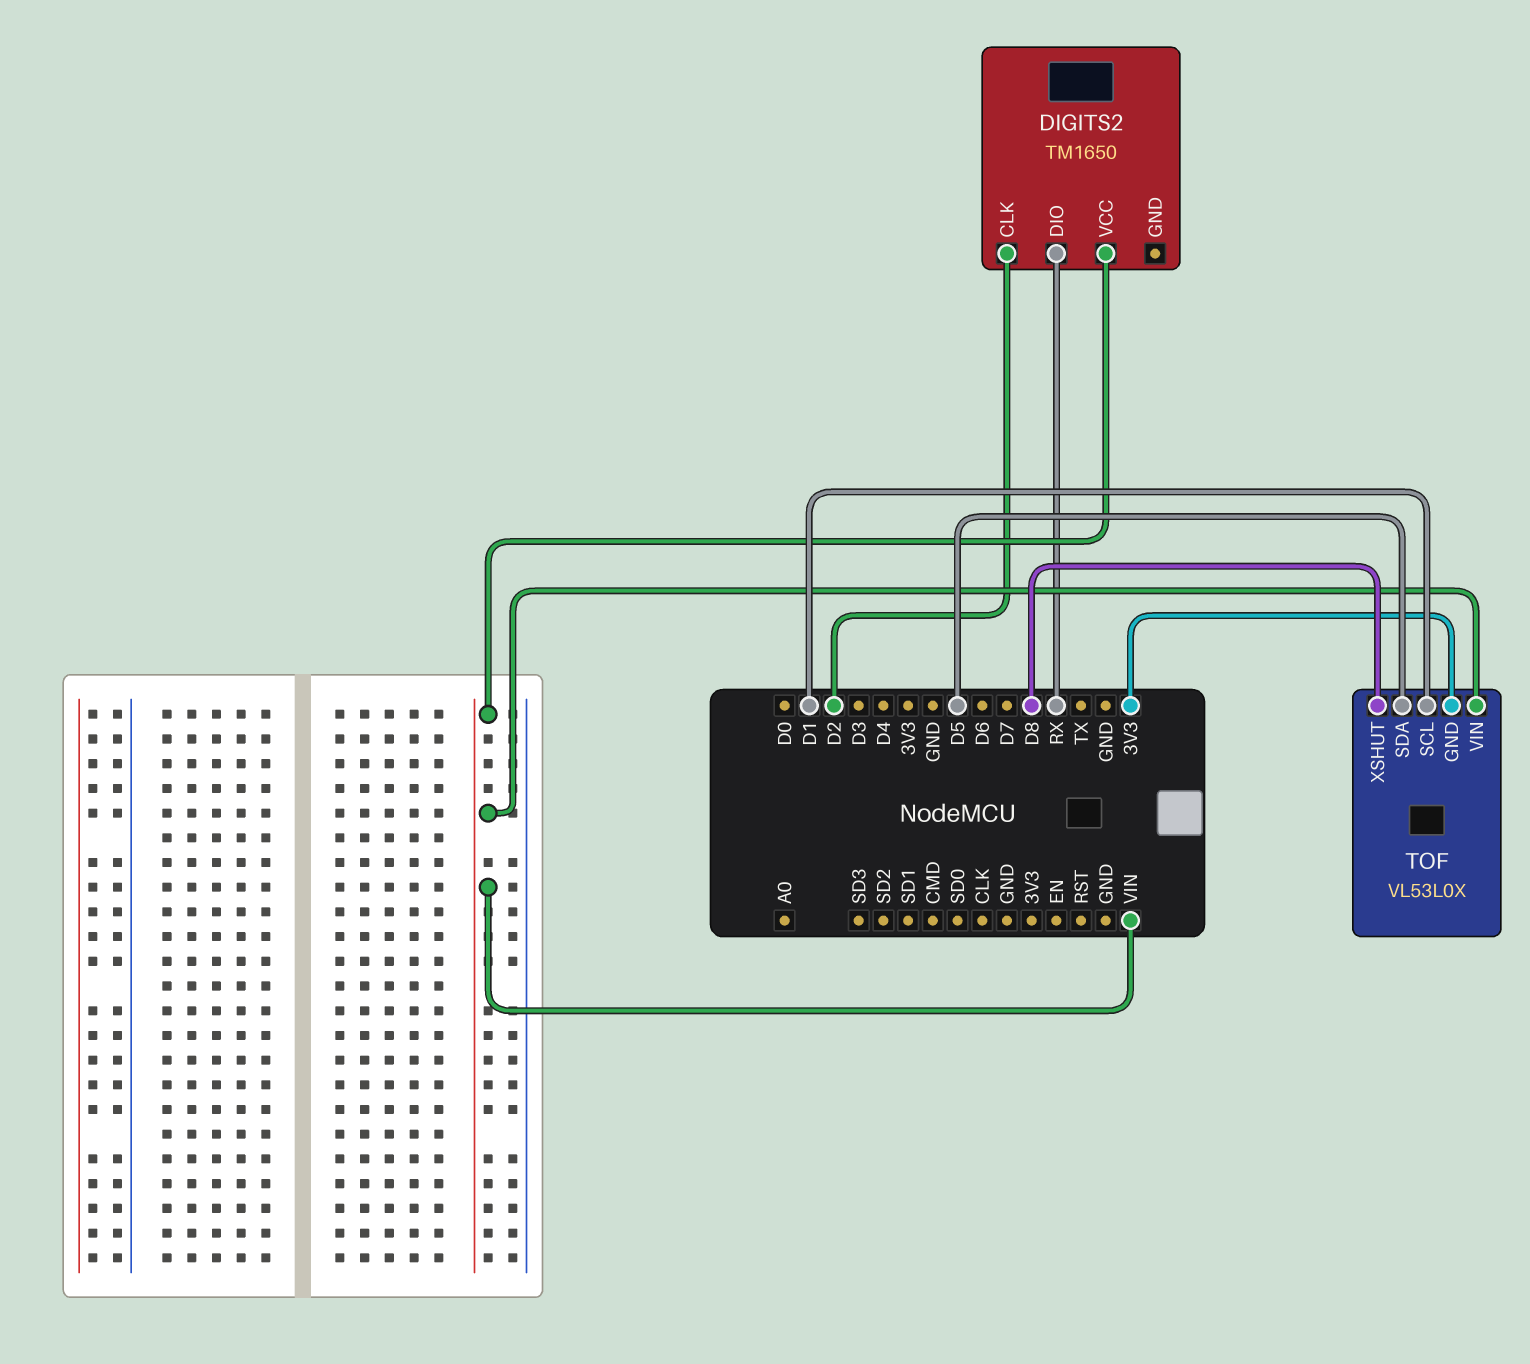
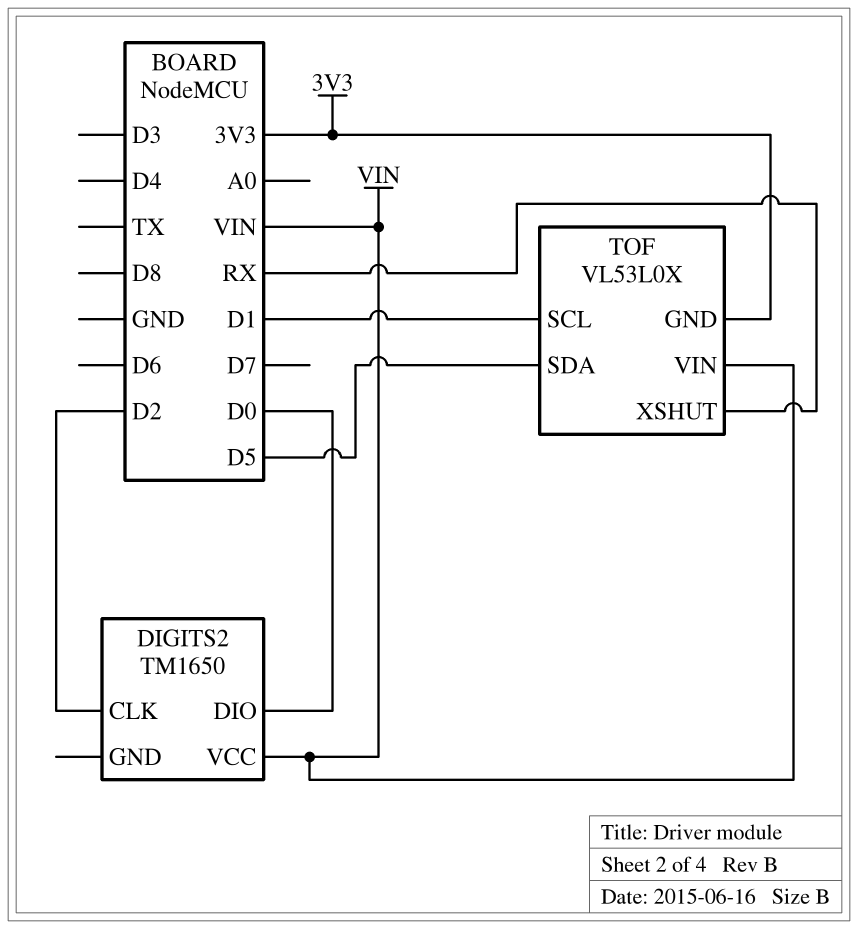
DIGITS2 pin DIO: RX -> D0
TOF pin XSHUT: D8 -> RX

